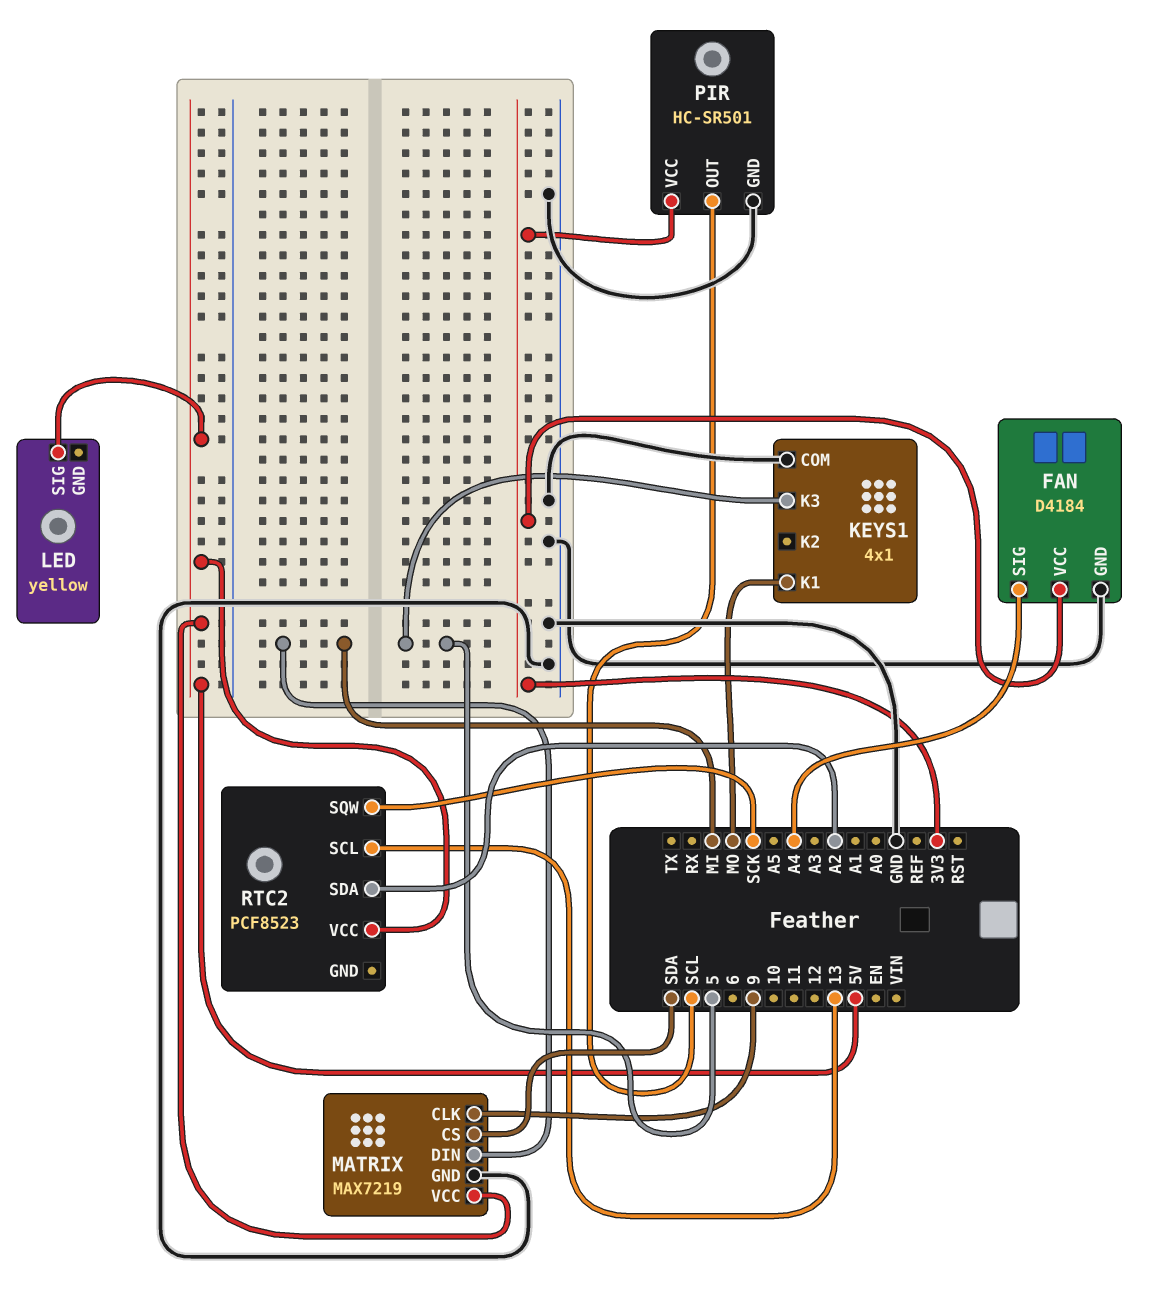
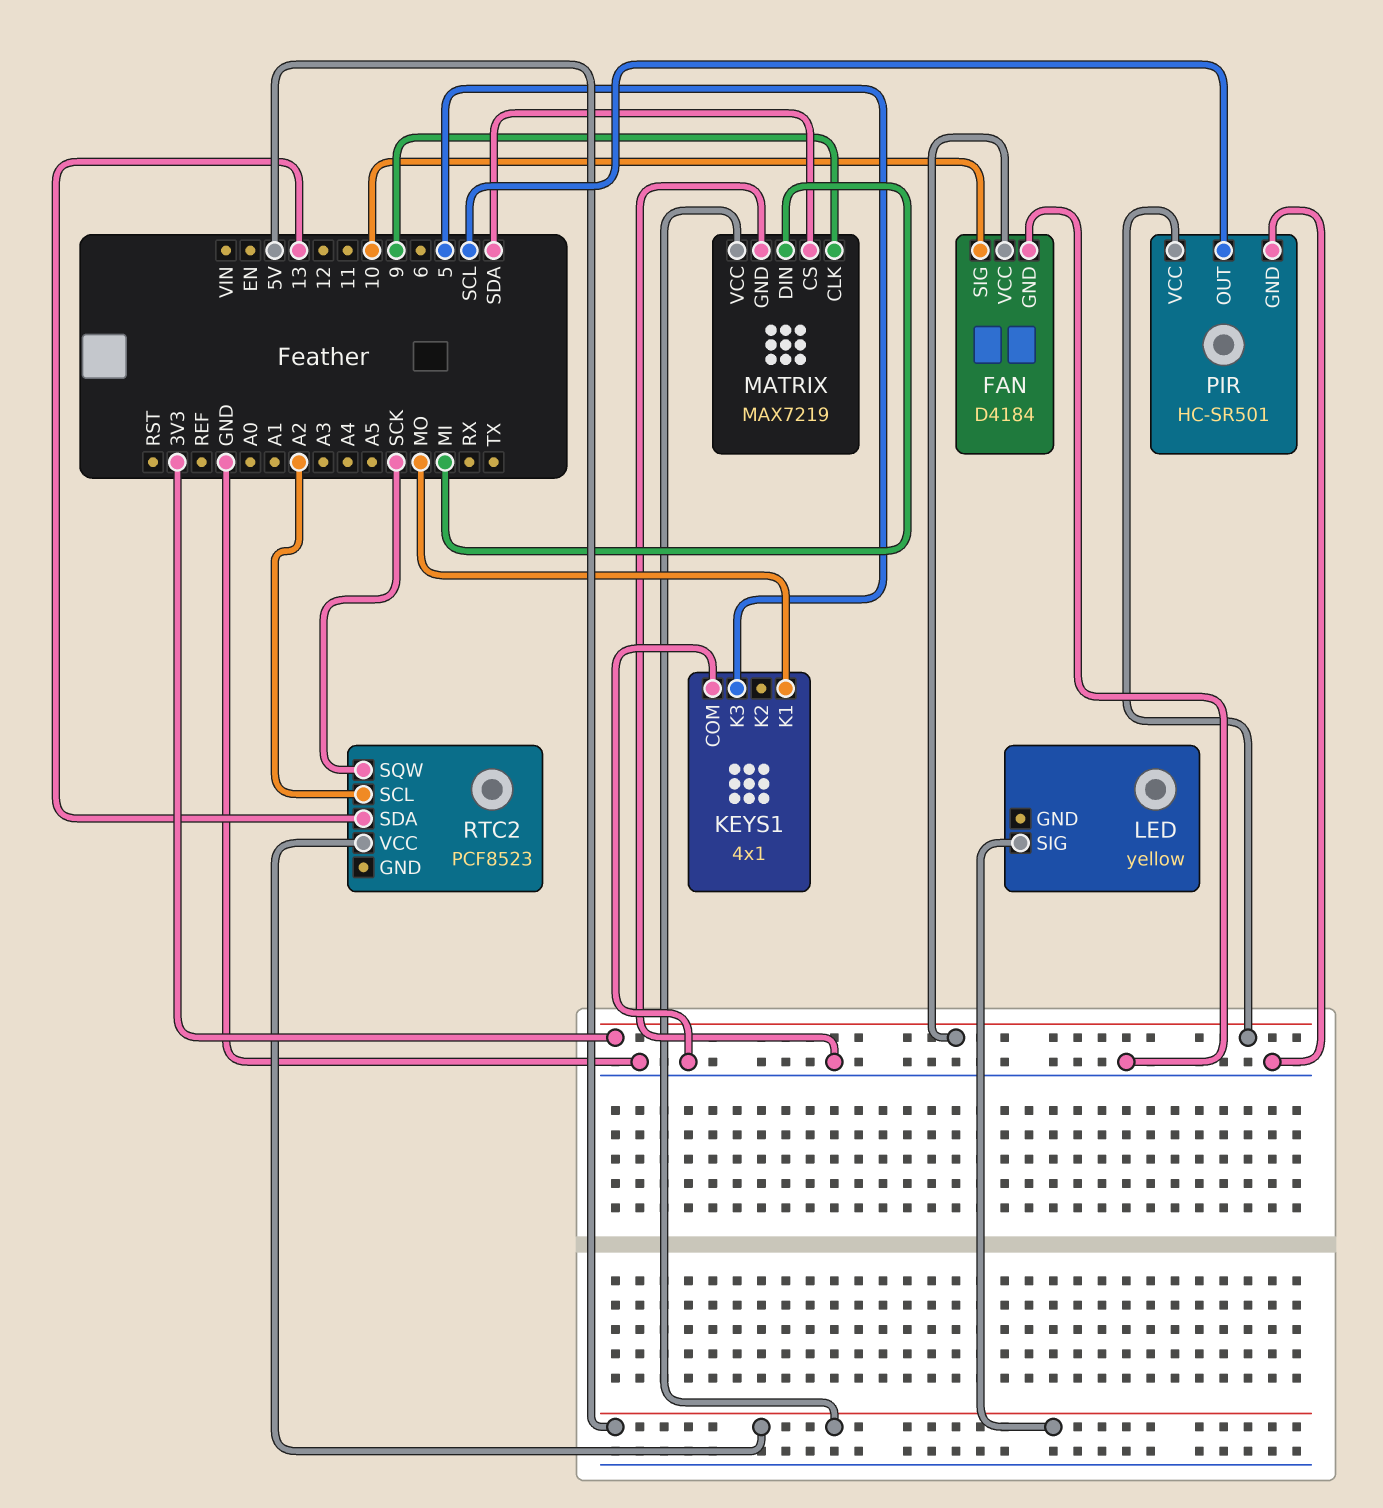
FAN pin SIG: A4 -> 10
RTC2 pin SCL: 13 -> A2
RTC2 pin SDA: A2 -> 13

